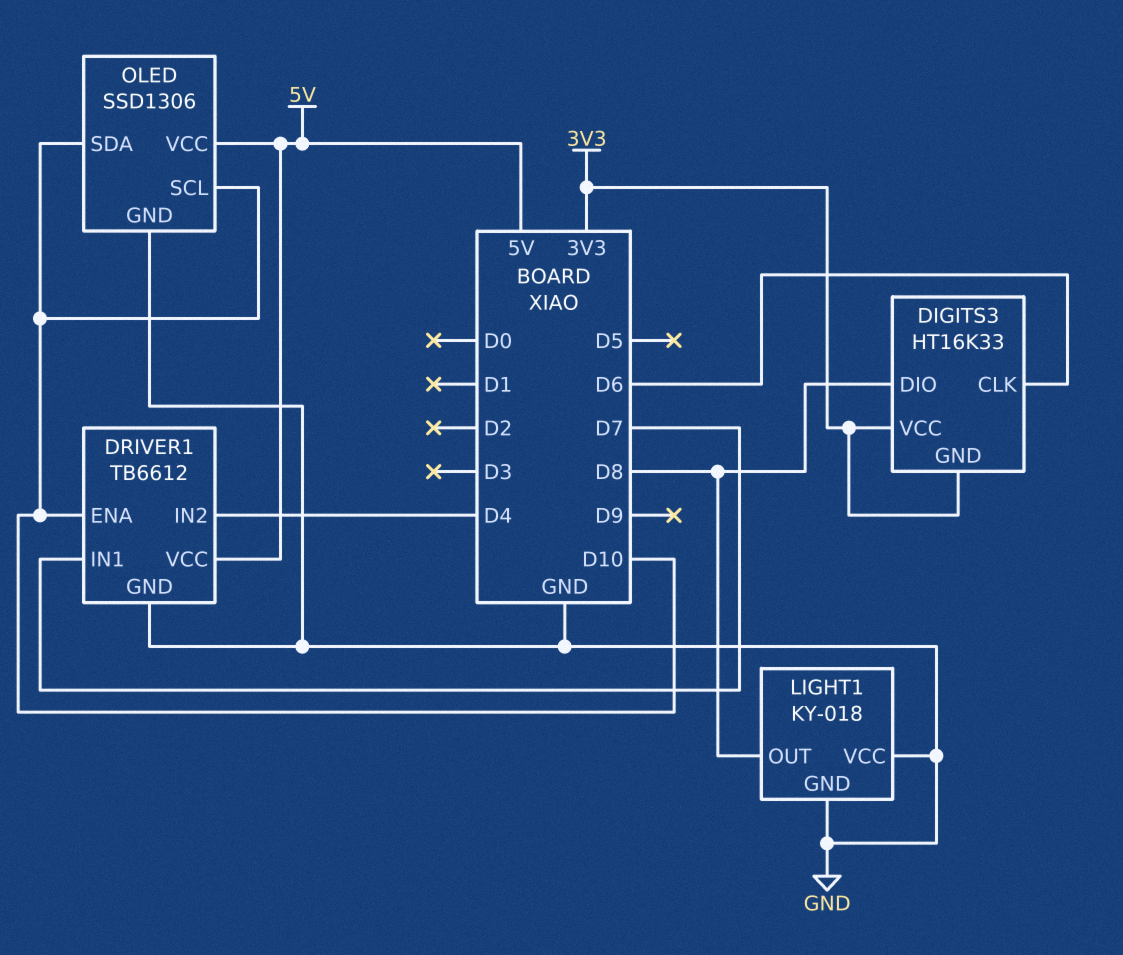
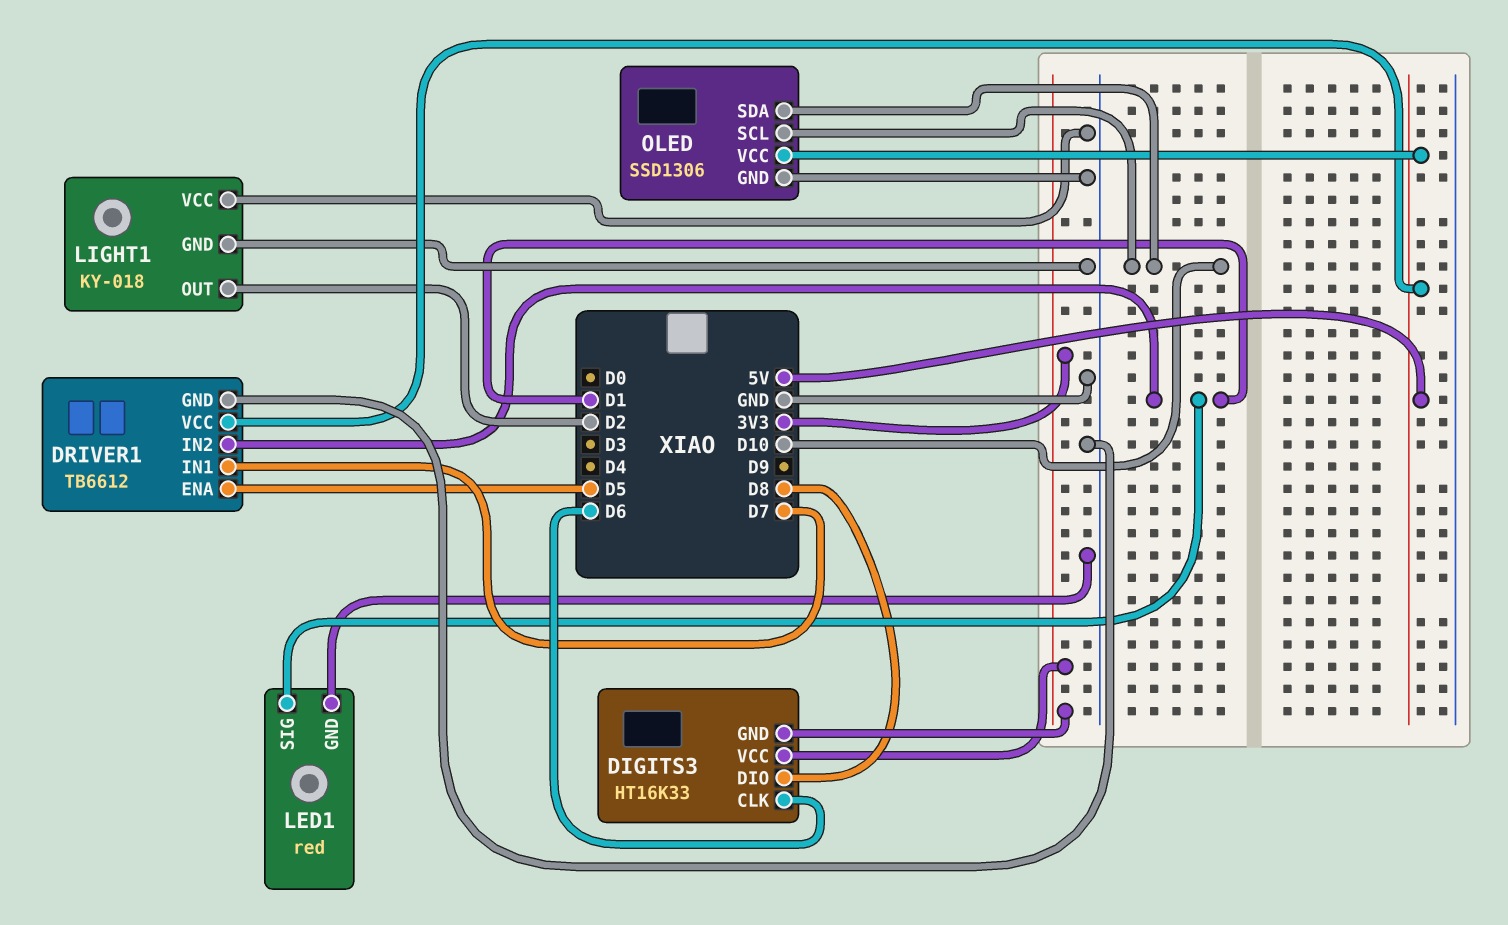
DRIVER1 pin ENA: D10 -> D5
DRIVER1 pin IN2: D4 -> D1
LED1: none -> red
LED1 pin GND: none -> GND
LED1 pin SIG: none -> D1
LIGHT1 pin OUT: D8 -> D2

